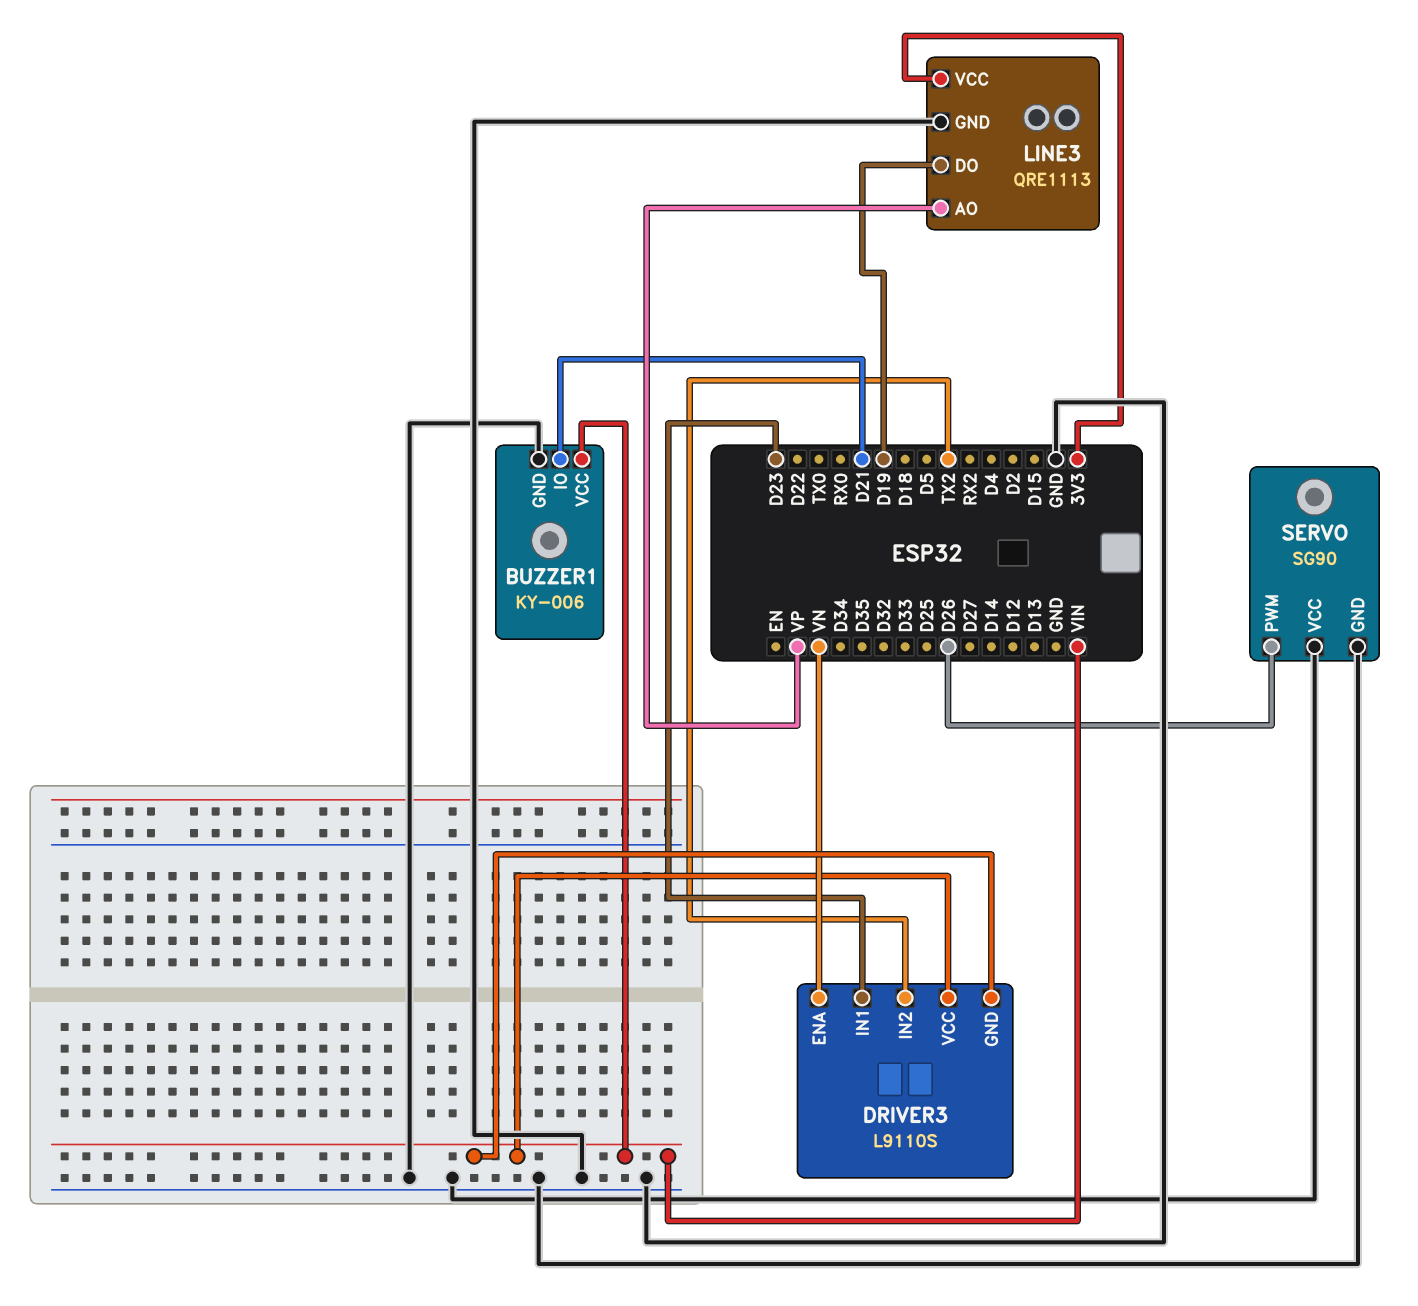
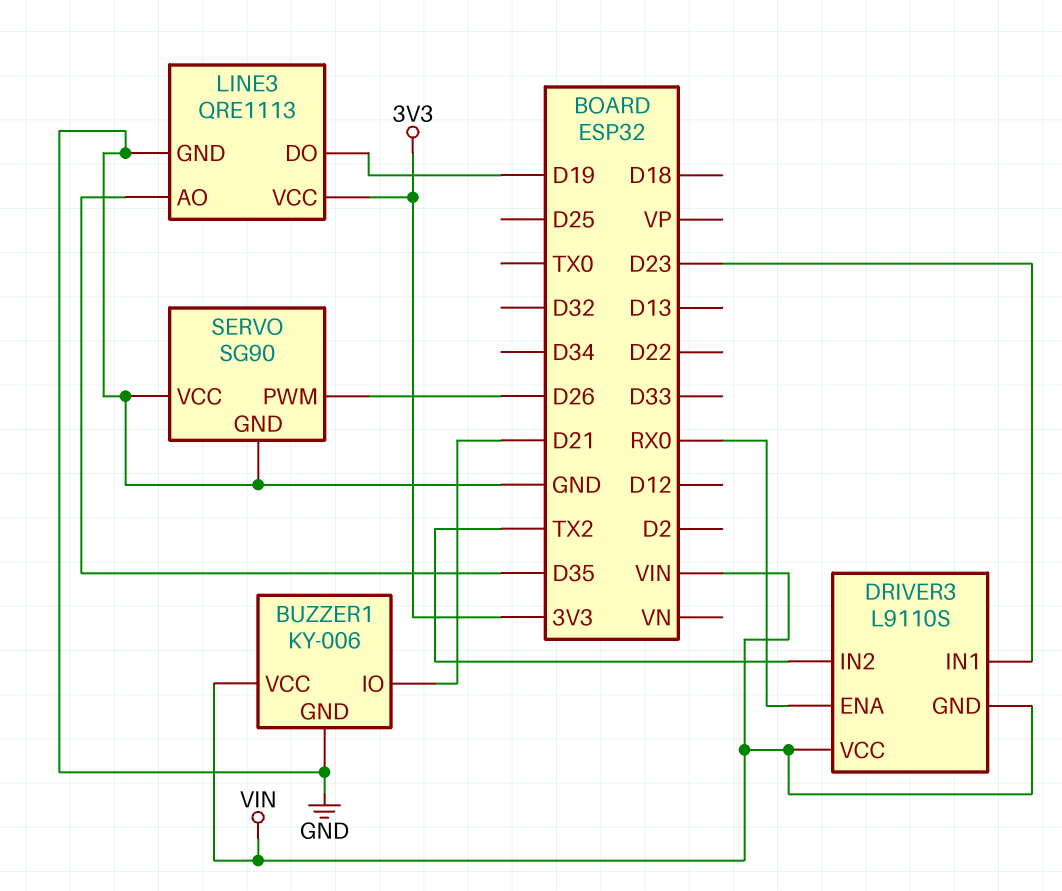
DRIVER3 pin ENA: VN -> RX0
LINE3 pin AO: VP -> D35

